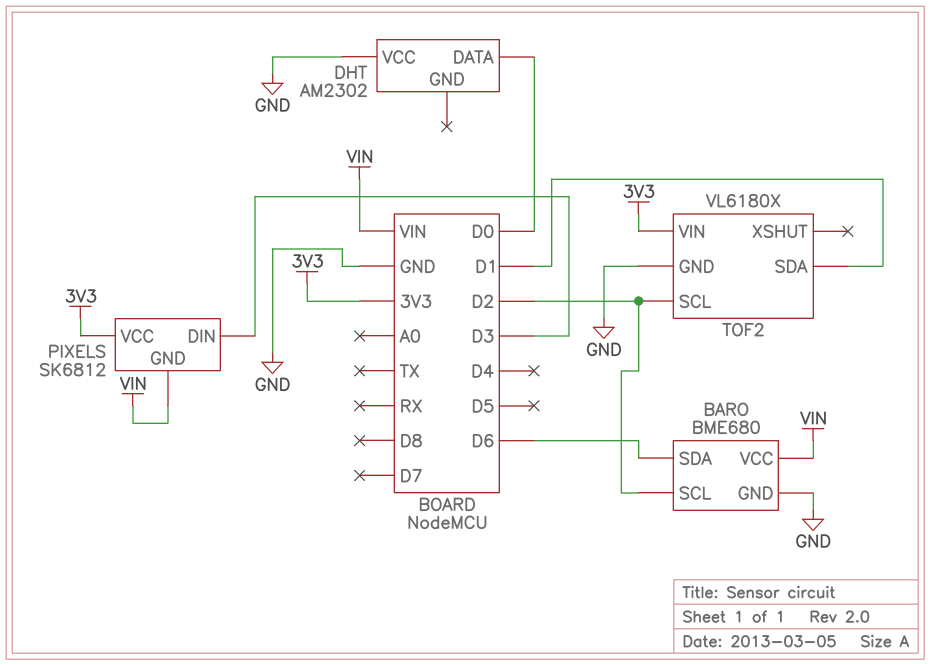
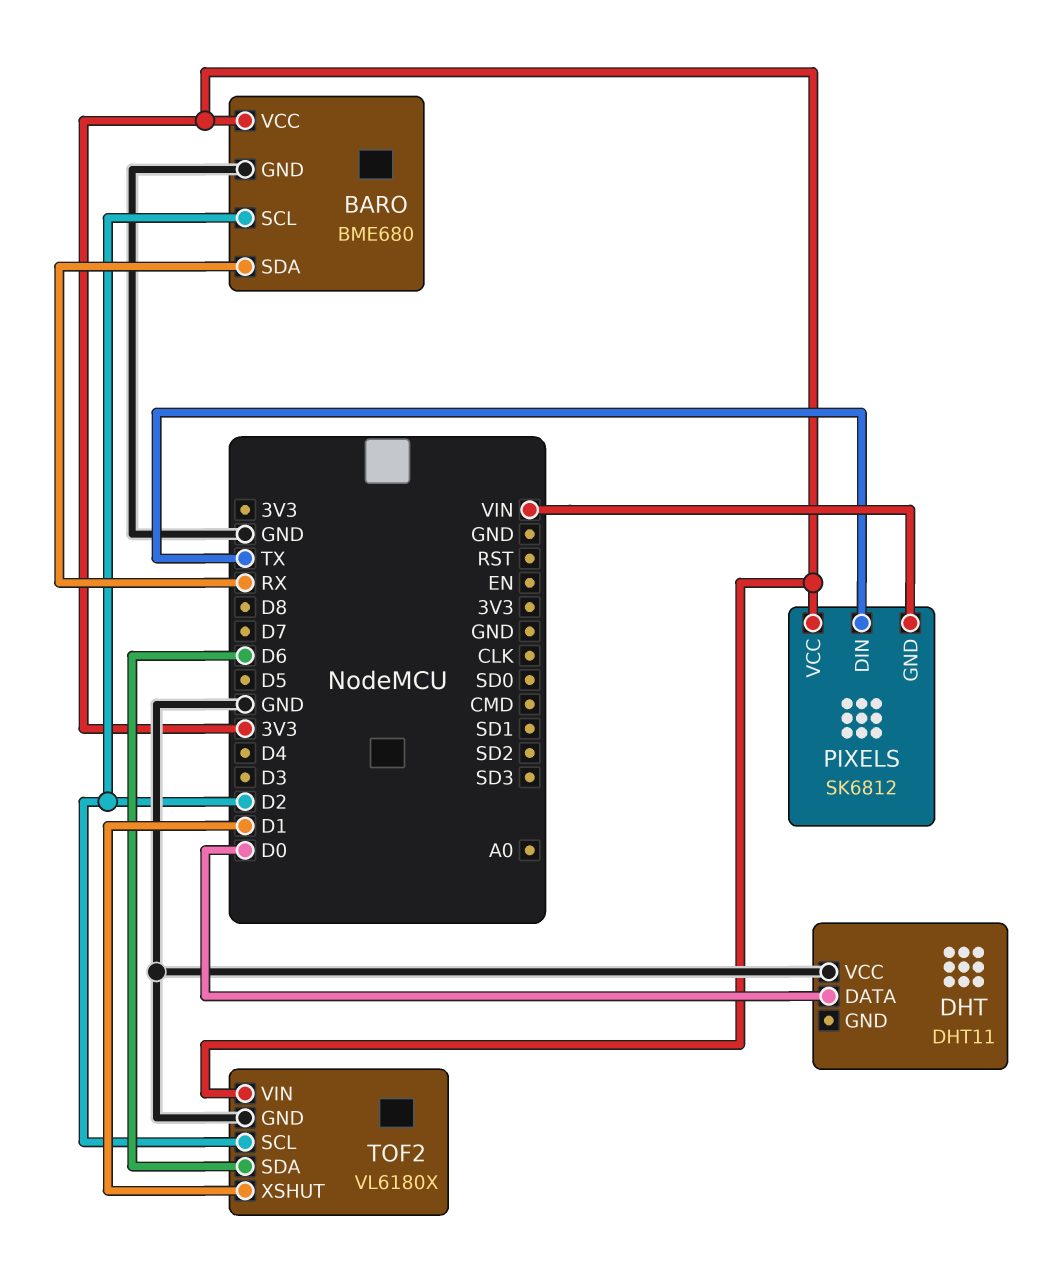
BARO pin SDA: D6 -> RX
BARO pin VCC: VIN -> 3V3
DHT: AM2302 -> DHT11
PIXELS pin DIN: D3 -> TX
TOF2 pin SDA: D1 -> D6
TOF2 pin XSHUT: none -> D1

